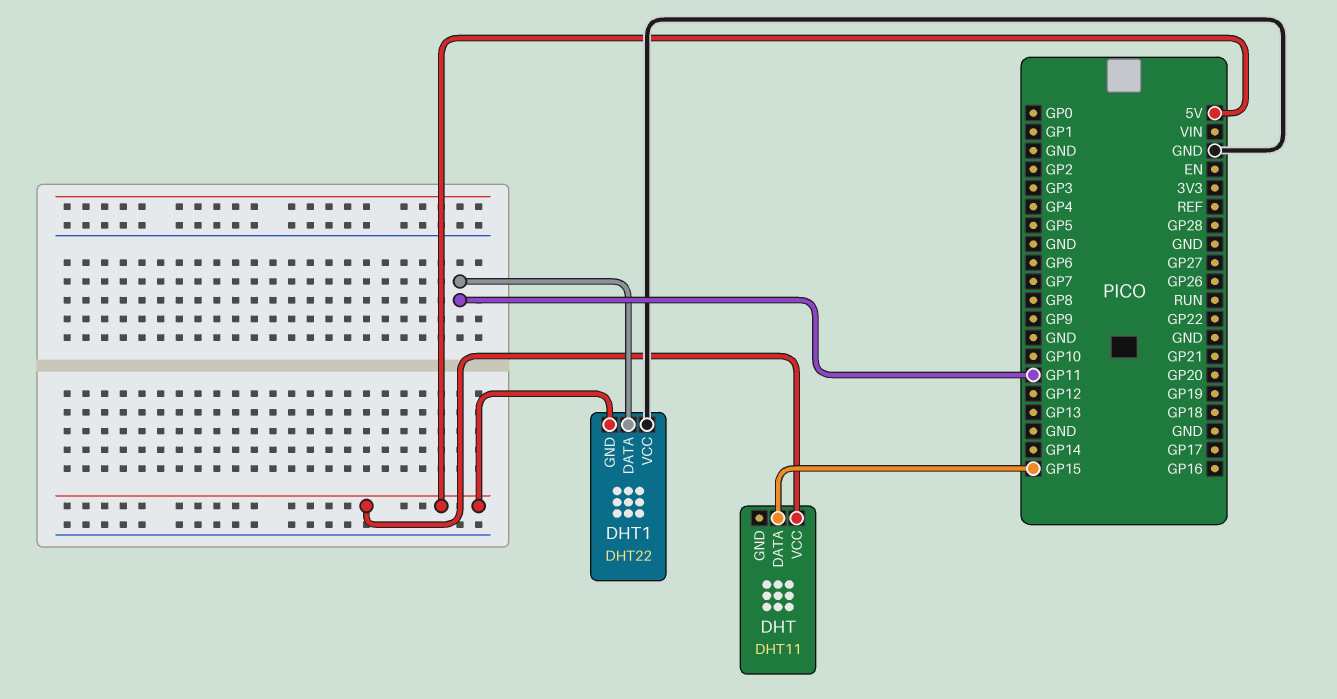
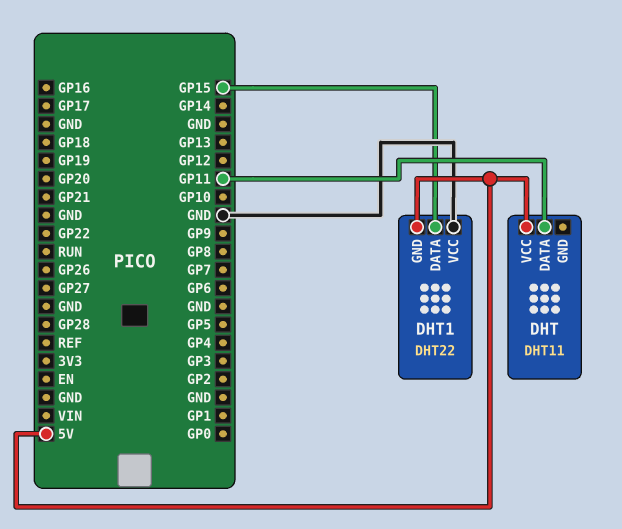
DHT pin DATA: GP15 -> GP11
DHT1 pin DATA: GP11 -> GP15

